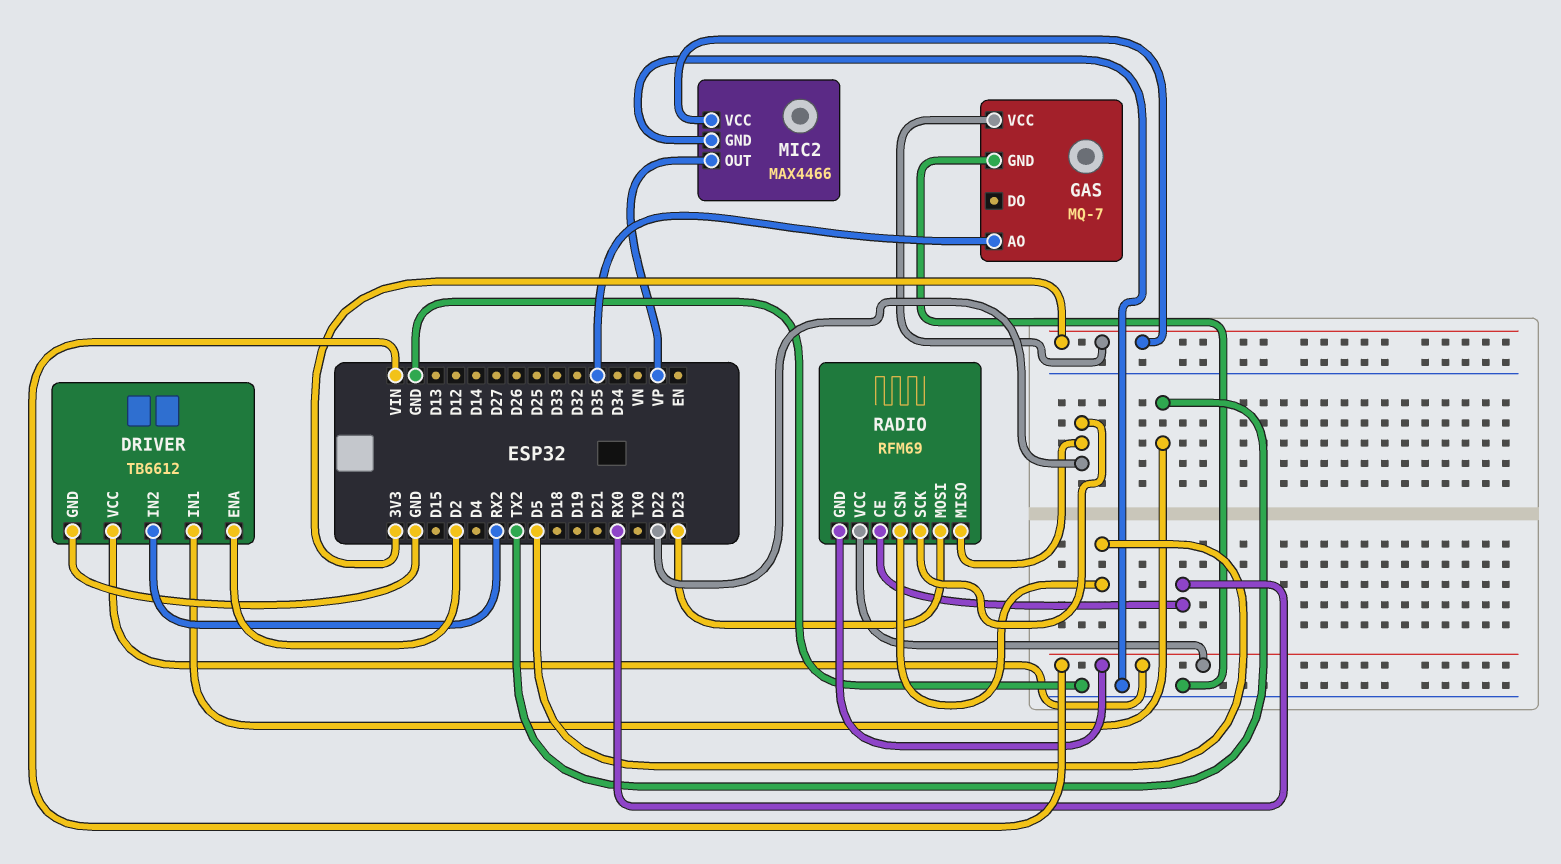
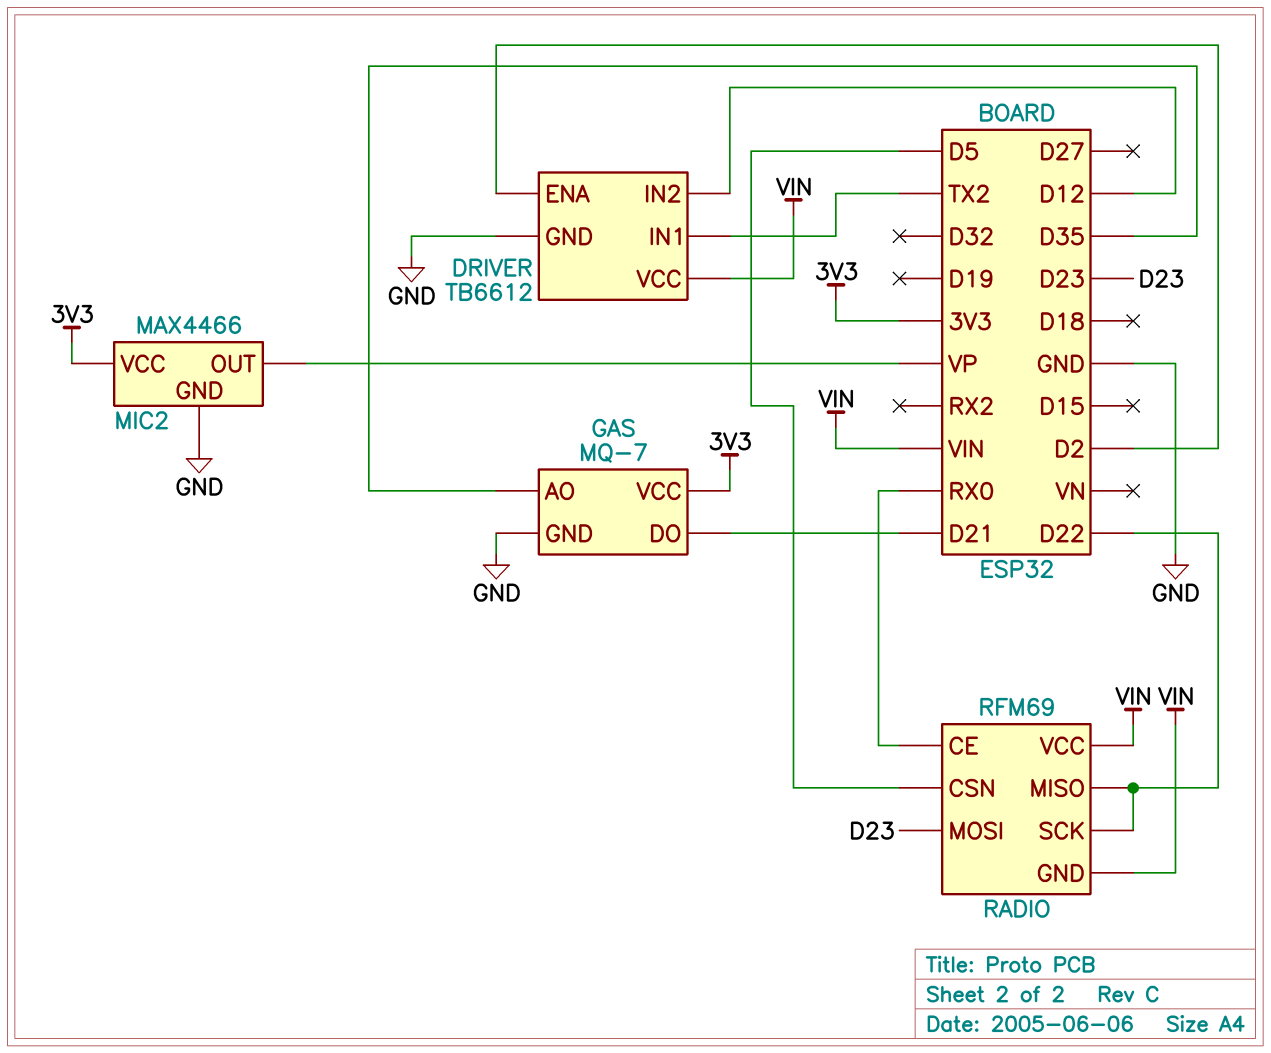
DRIVER pin IN2: RX2 -> D12
GAS pin DO: none -> D21

